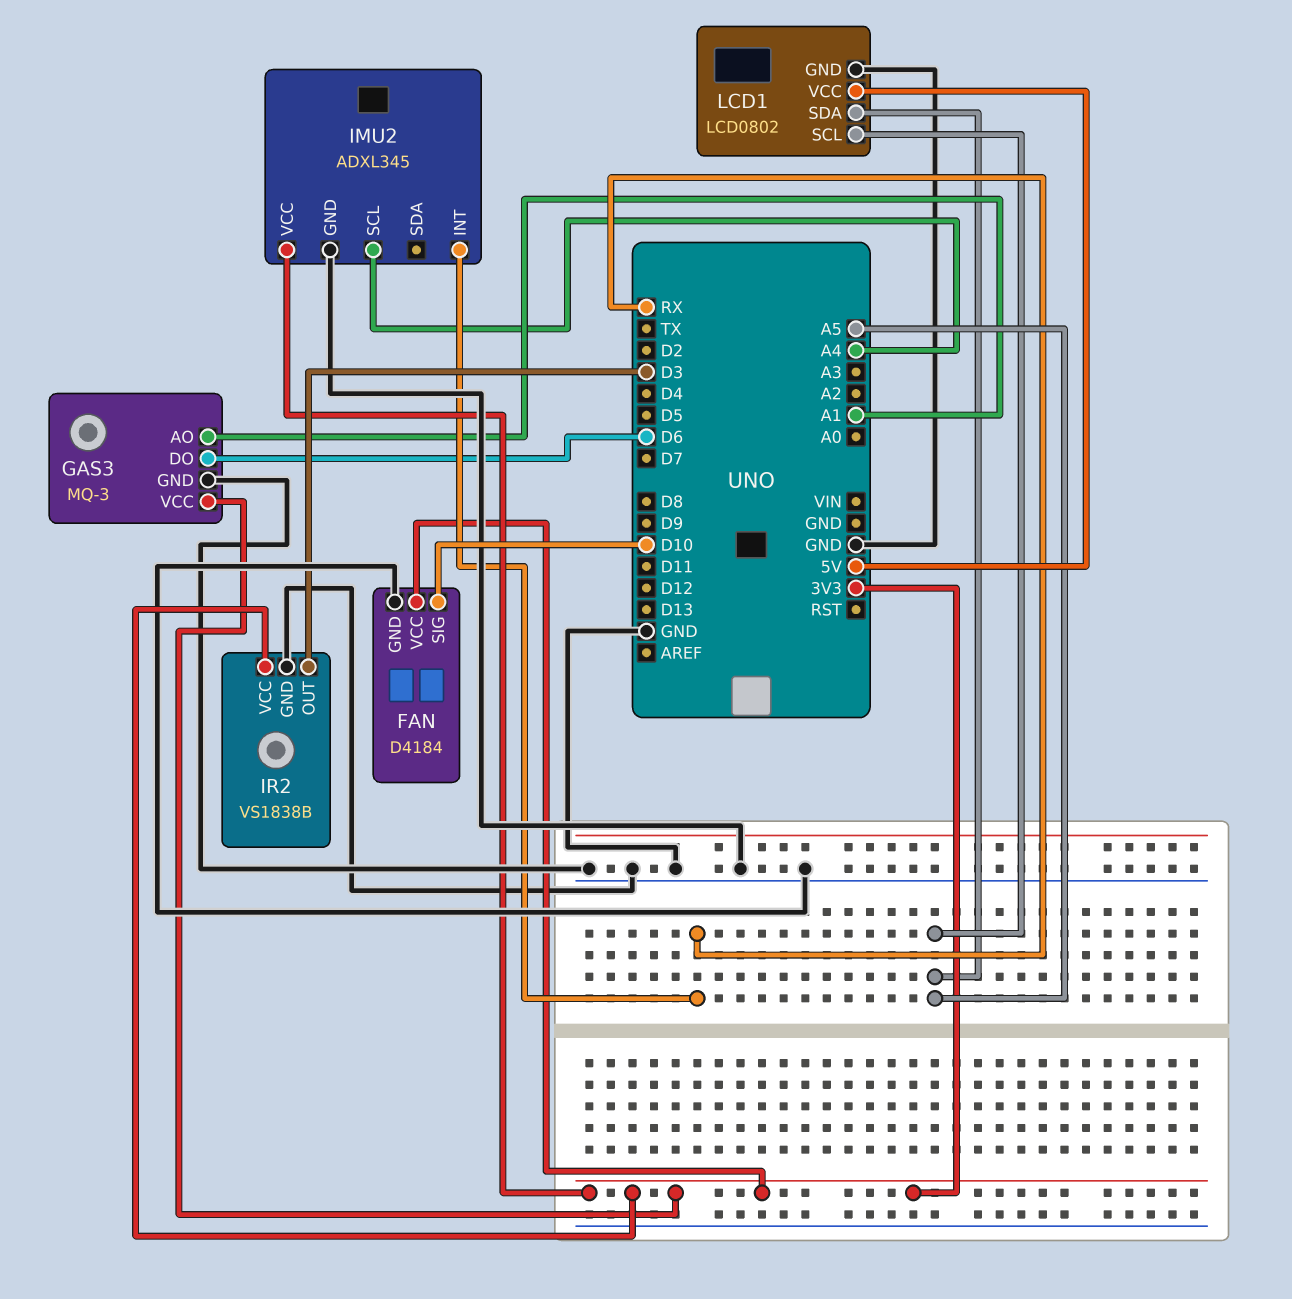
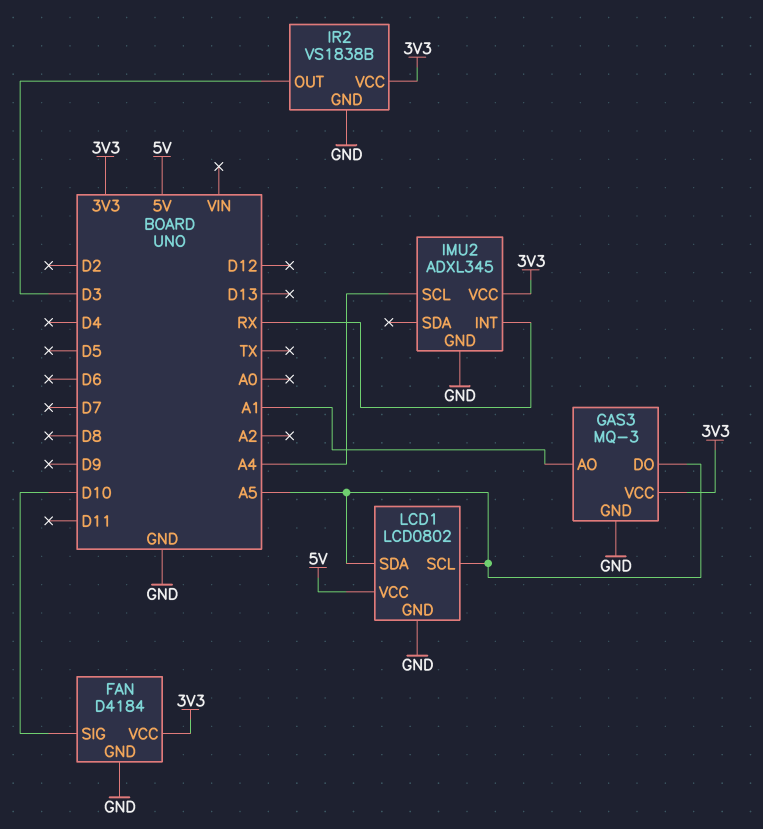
GAS3 pin DO: D6 -> A5

